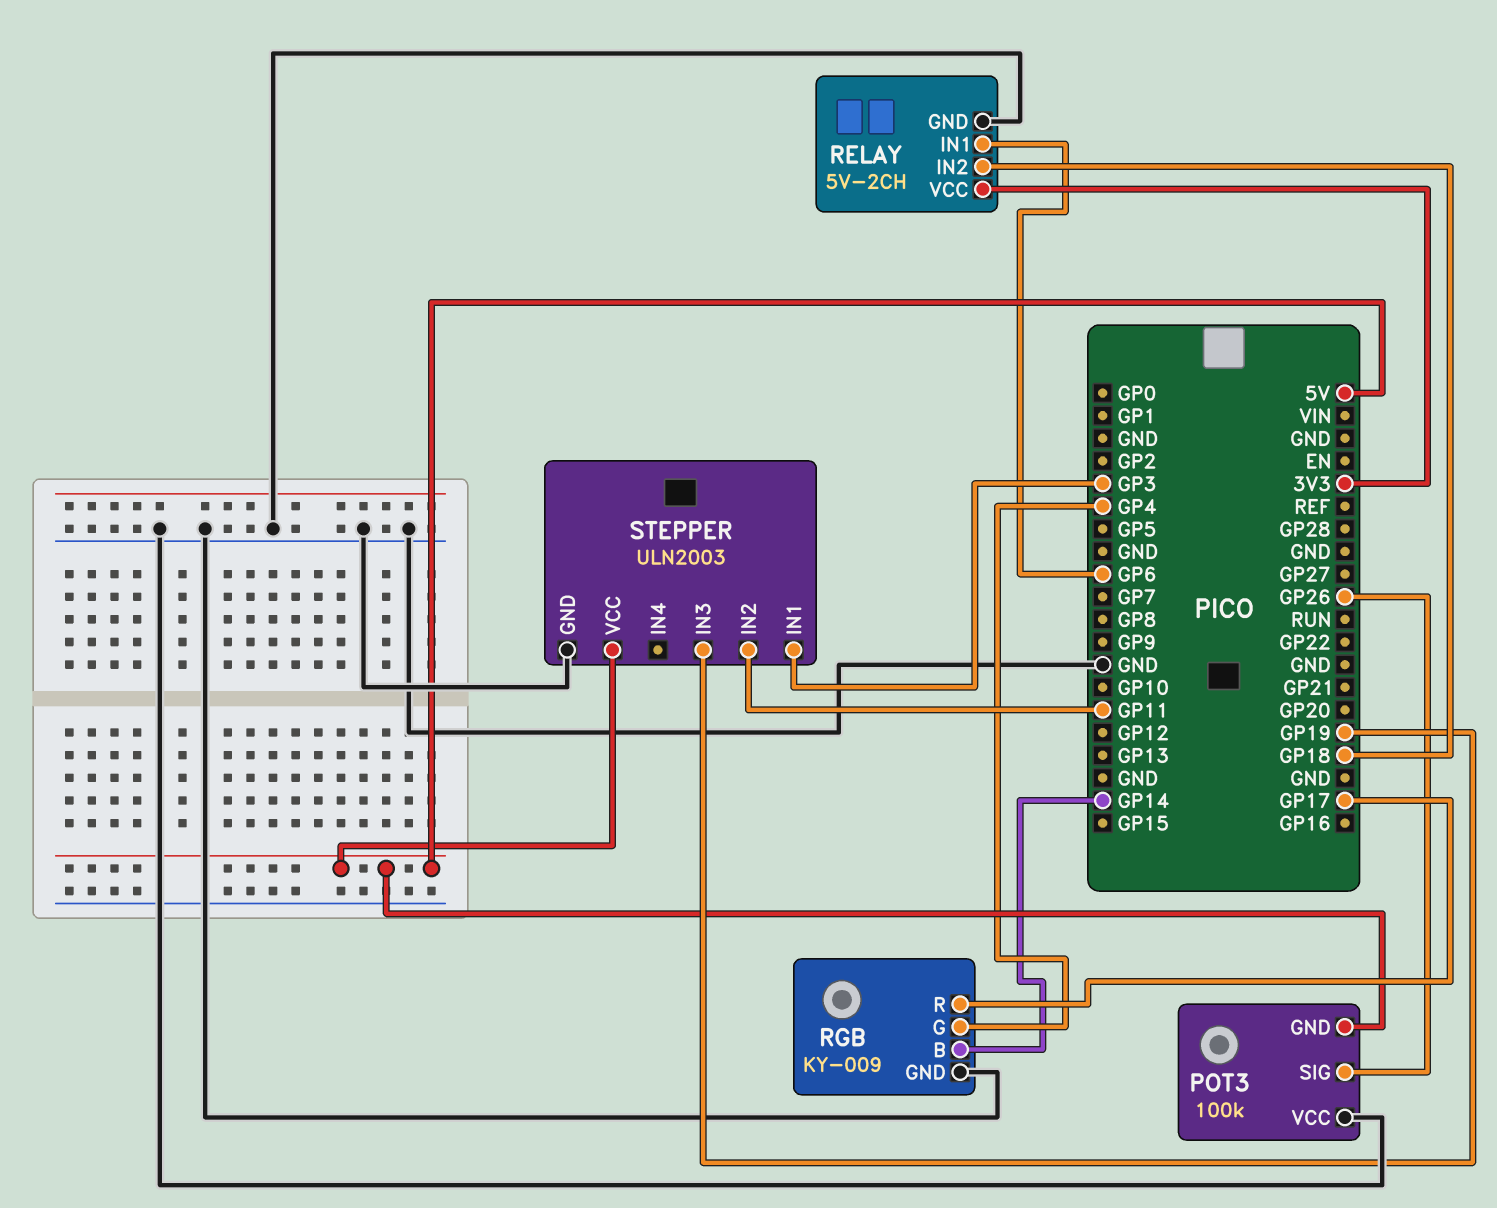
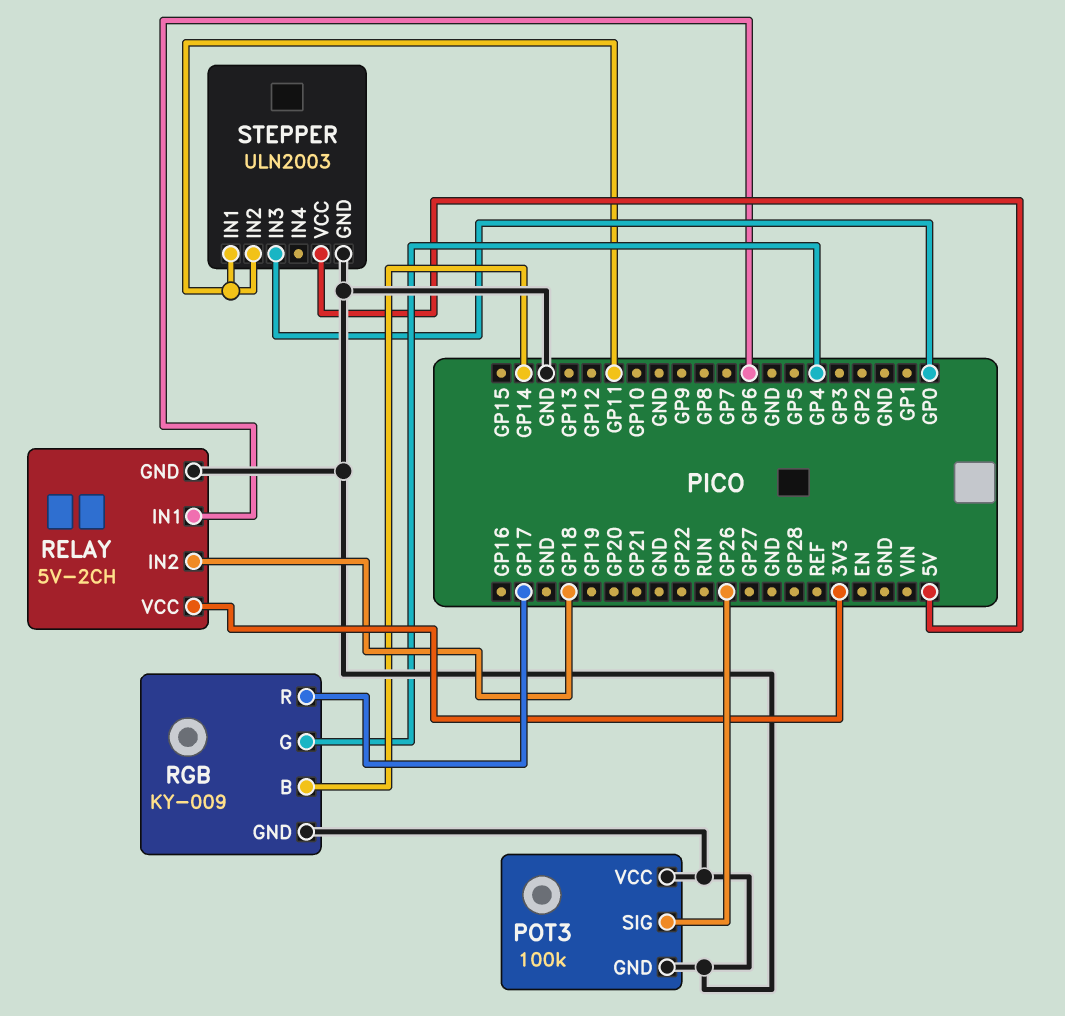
POT3 pin GND: 5V -> GND
STEPPER pin IN1: GP3 -> GP11
STEPPER pin IN3: GP19 -> GP0

